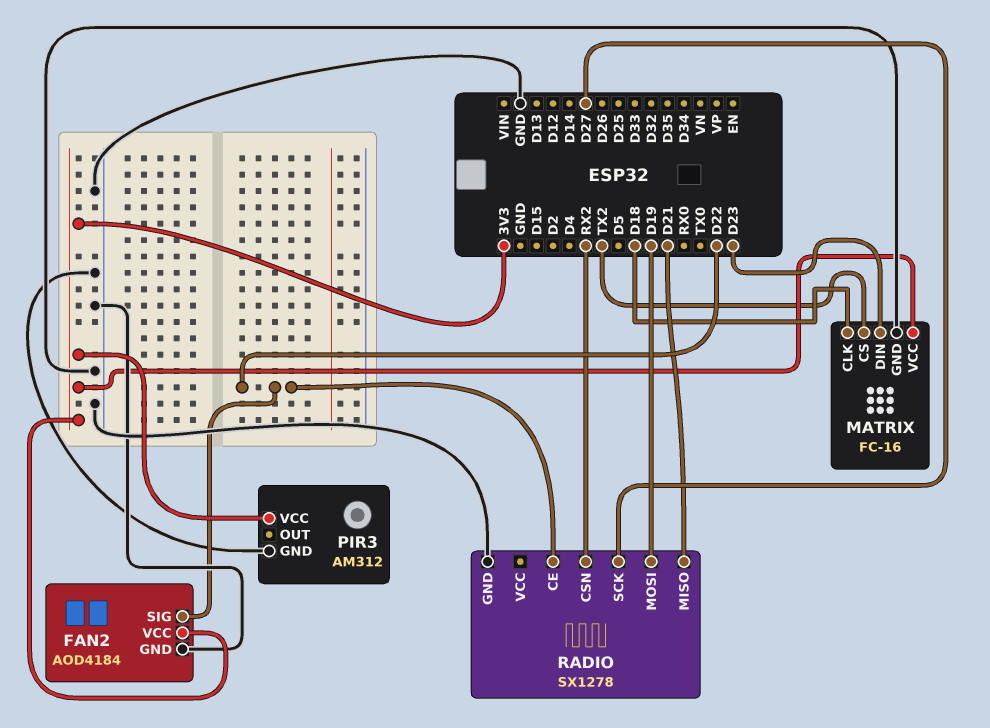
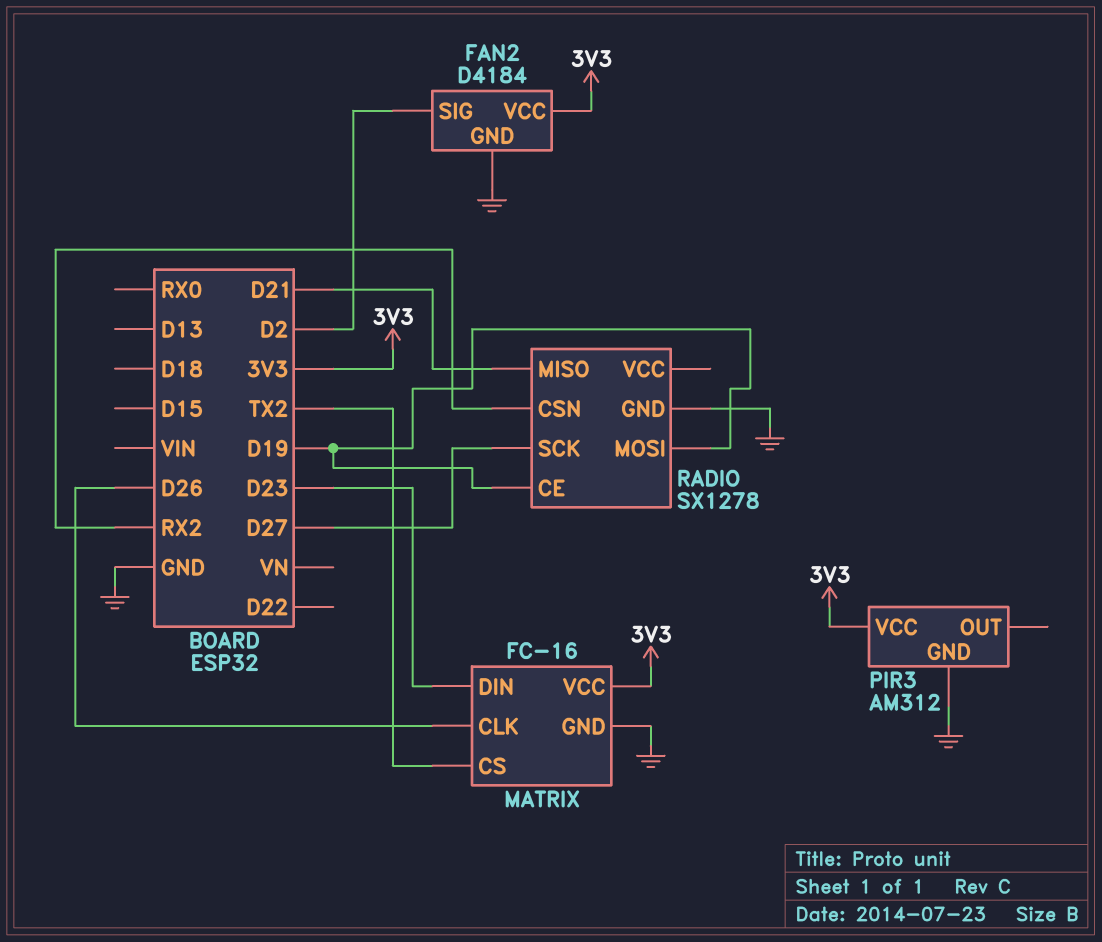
FAN2: AOD4184 -> D4184
FAN2 pin SIG: D22 -> D2
MATRIX pin CLK: D18 -> D26
RADIO pin CE: D22 -> D19

